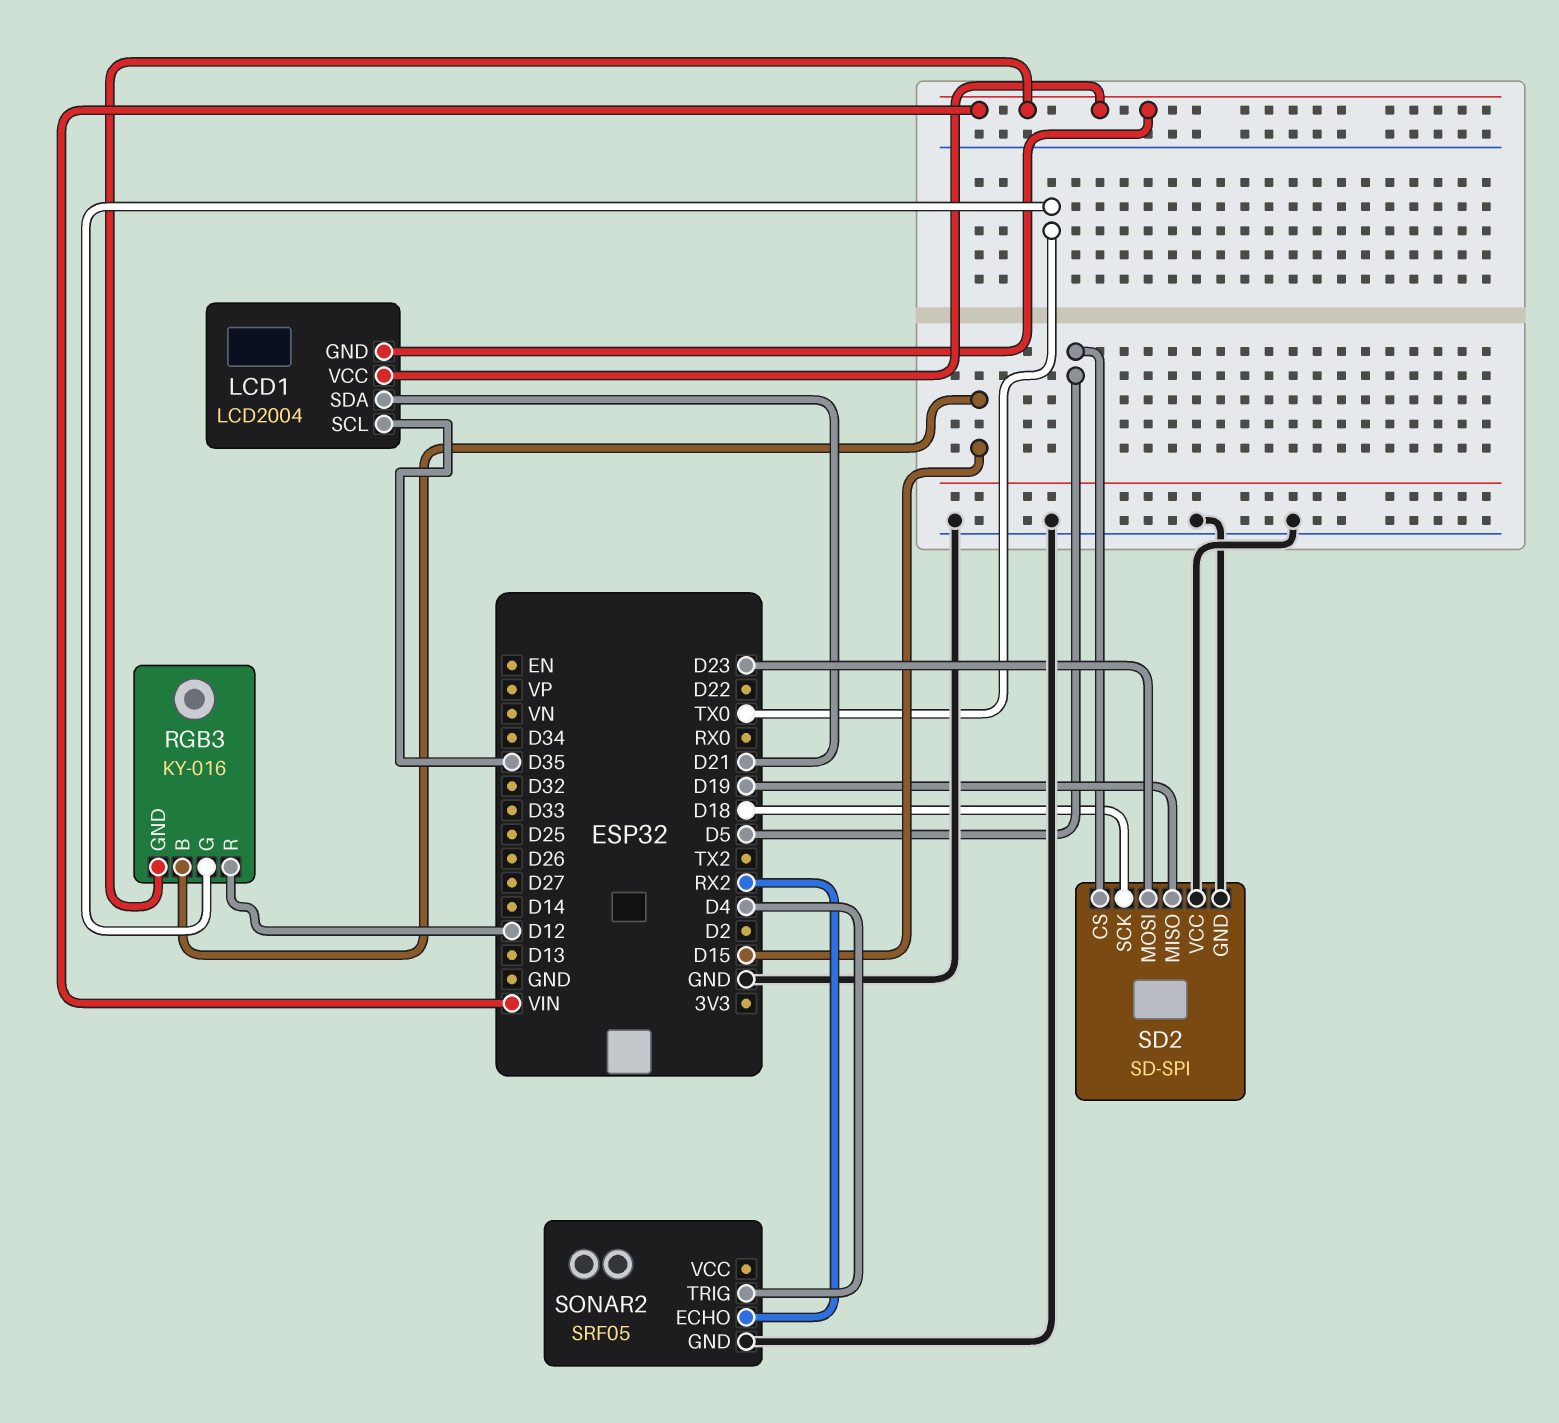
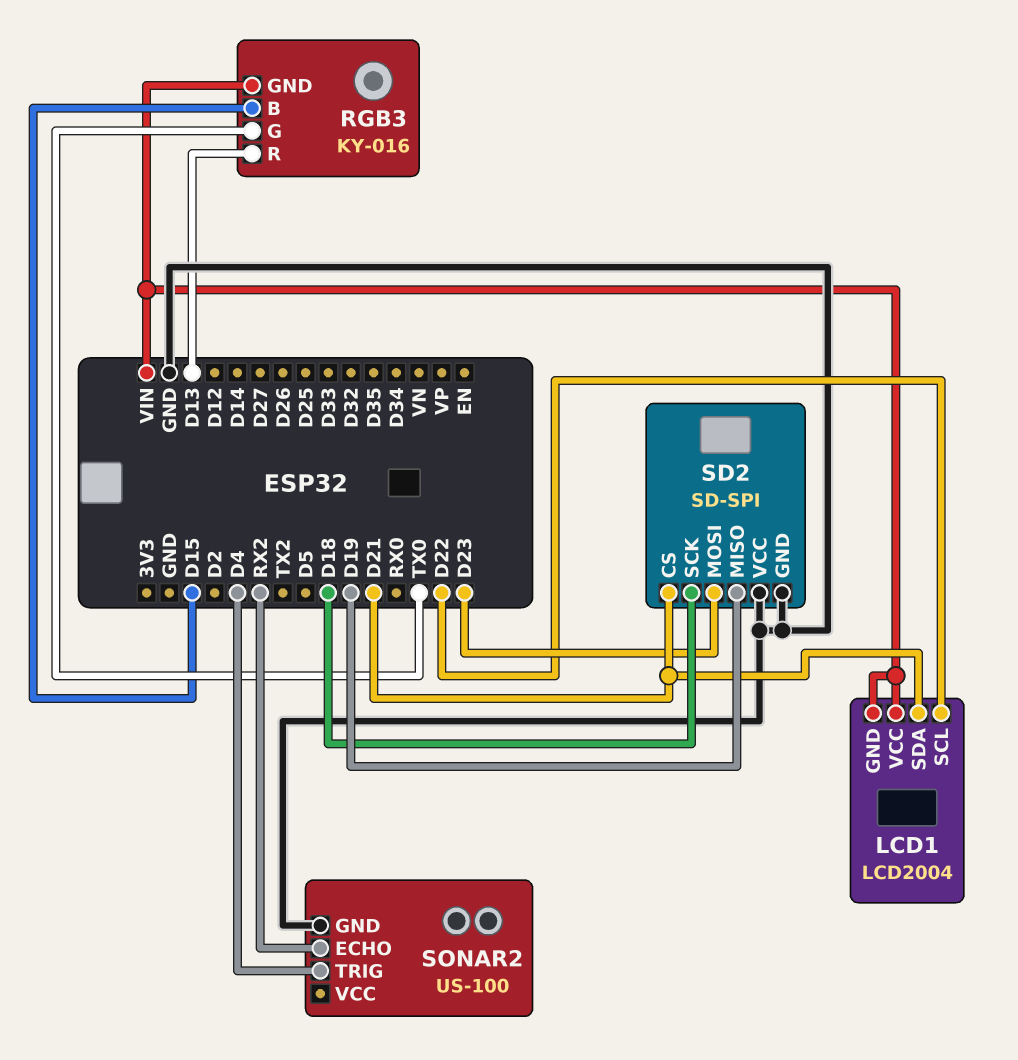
LCD1 pin SCL: D35 -> D22
RGB3 pin R: D12 -> D13
SD2 pin CS: D5 -> D21
SONAR2: SRF05 -> US-100

